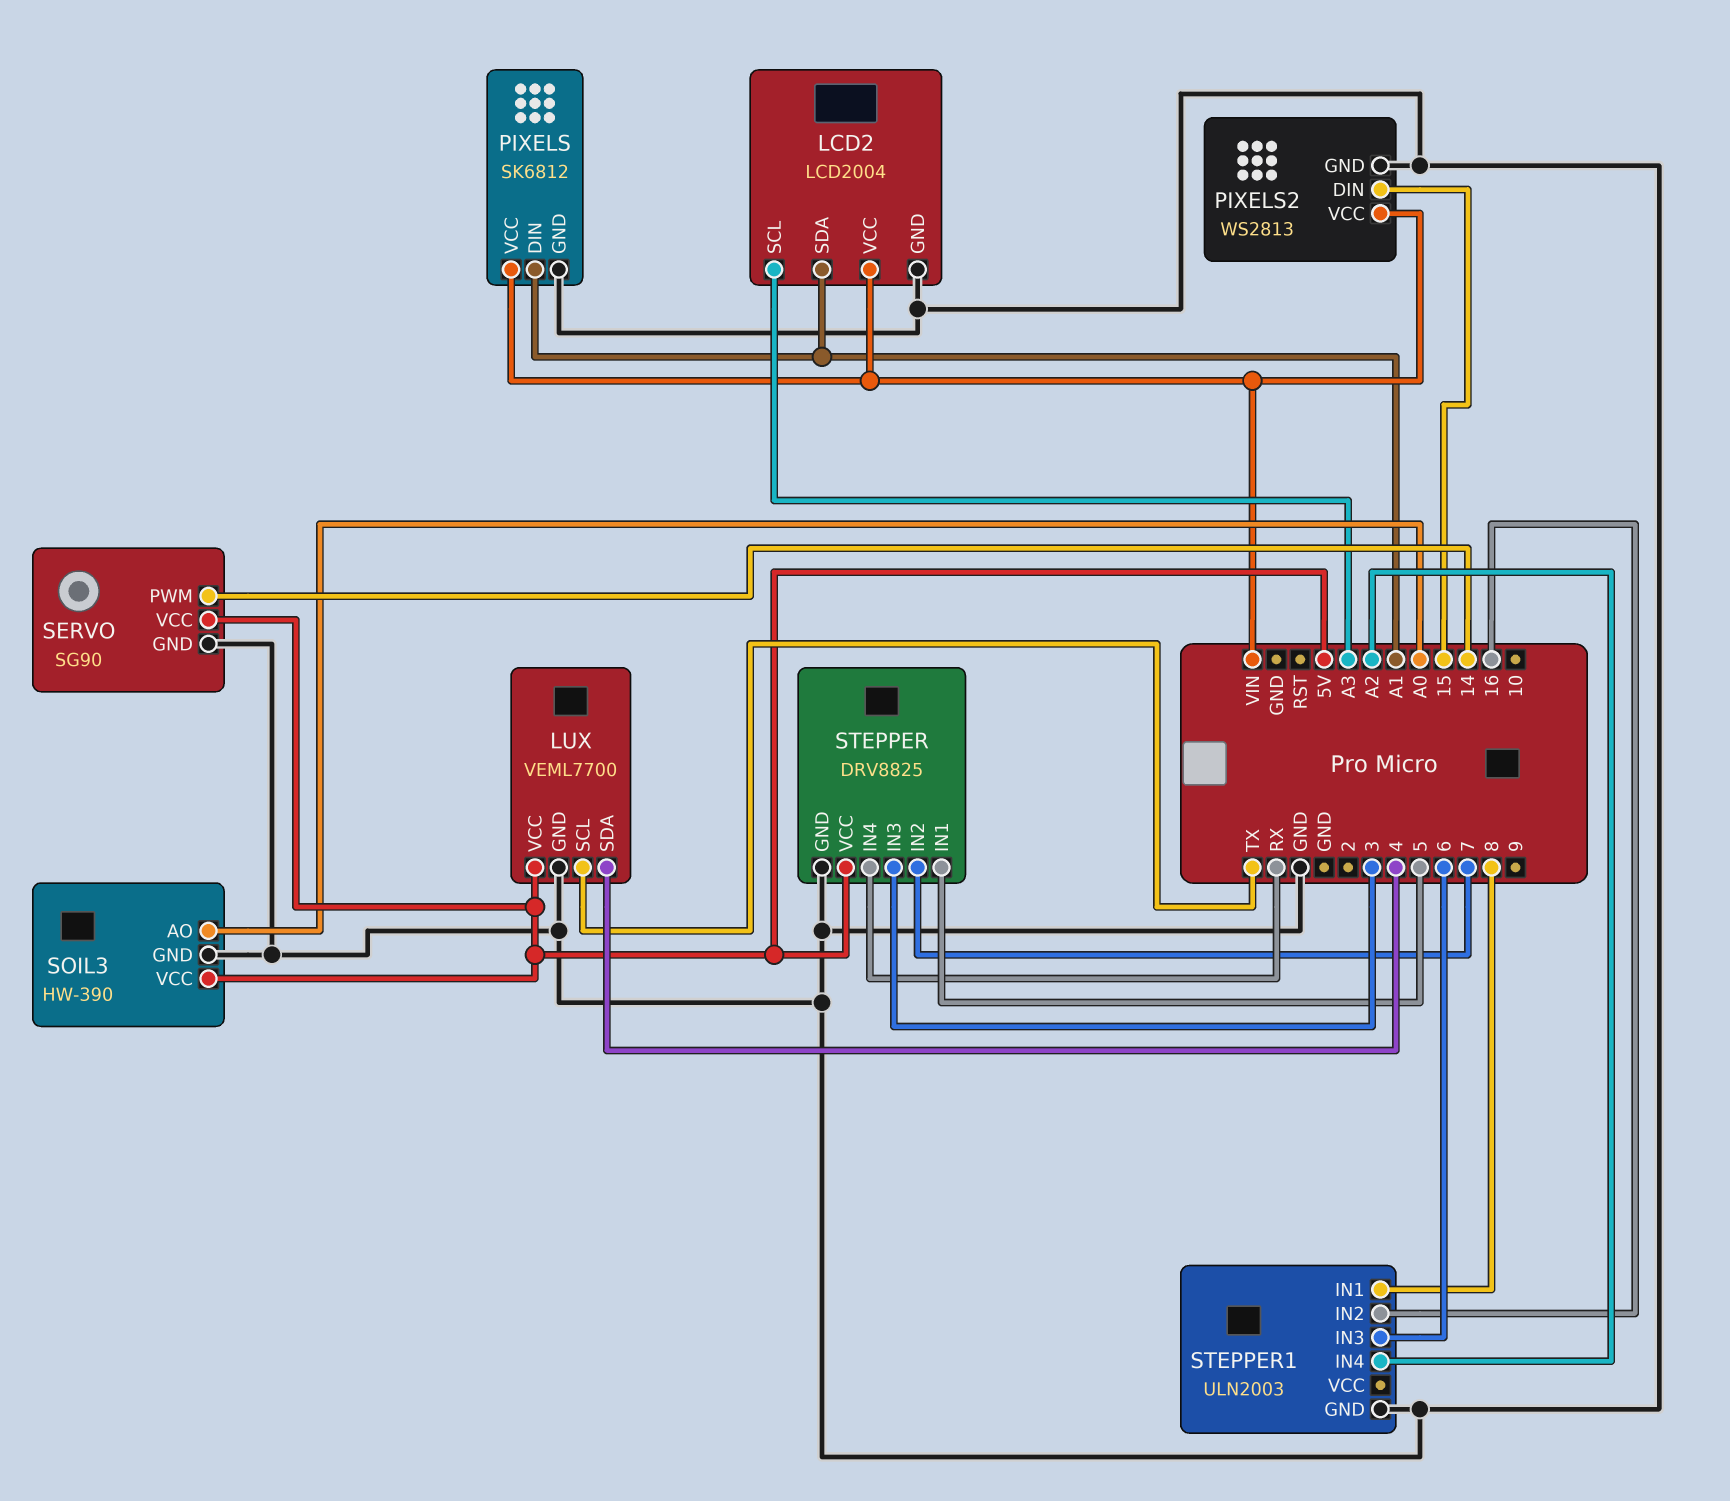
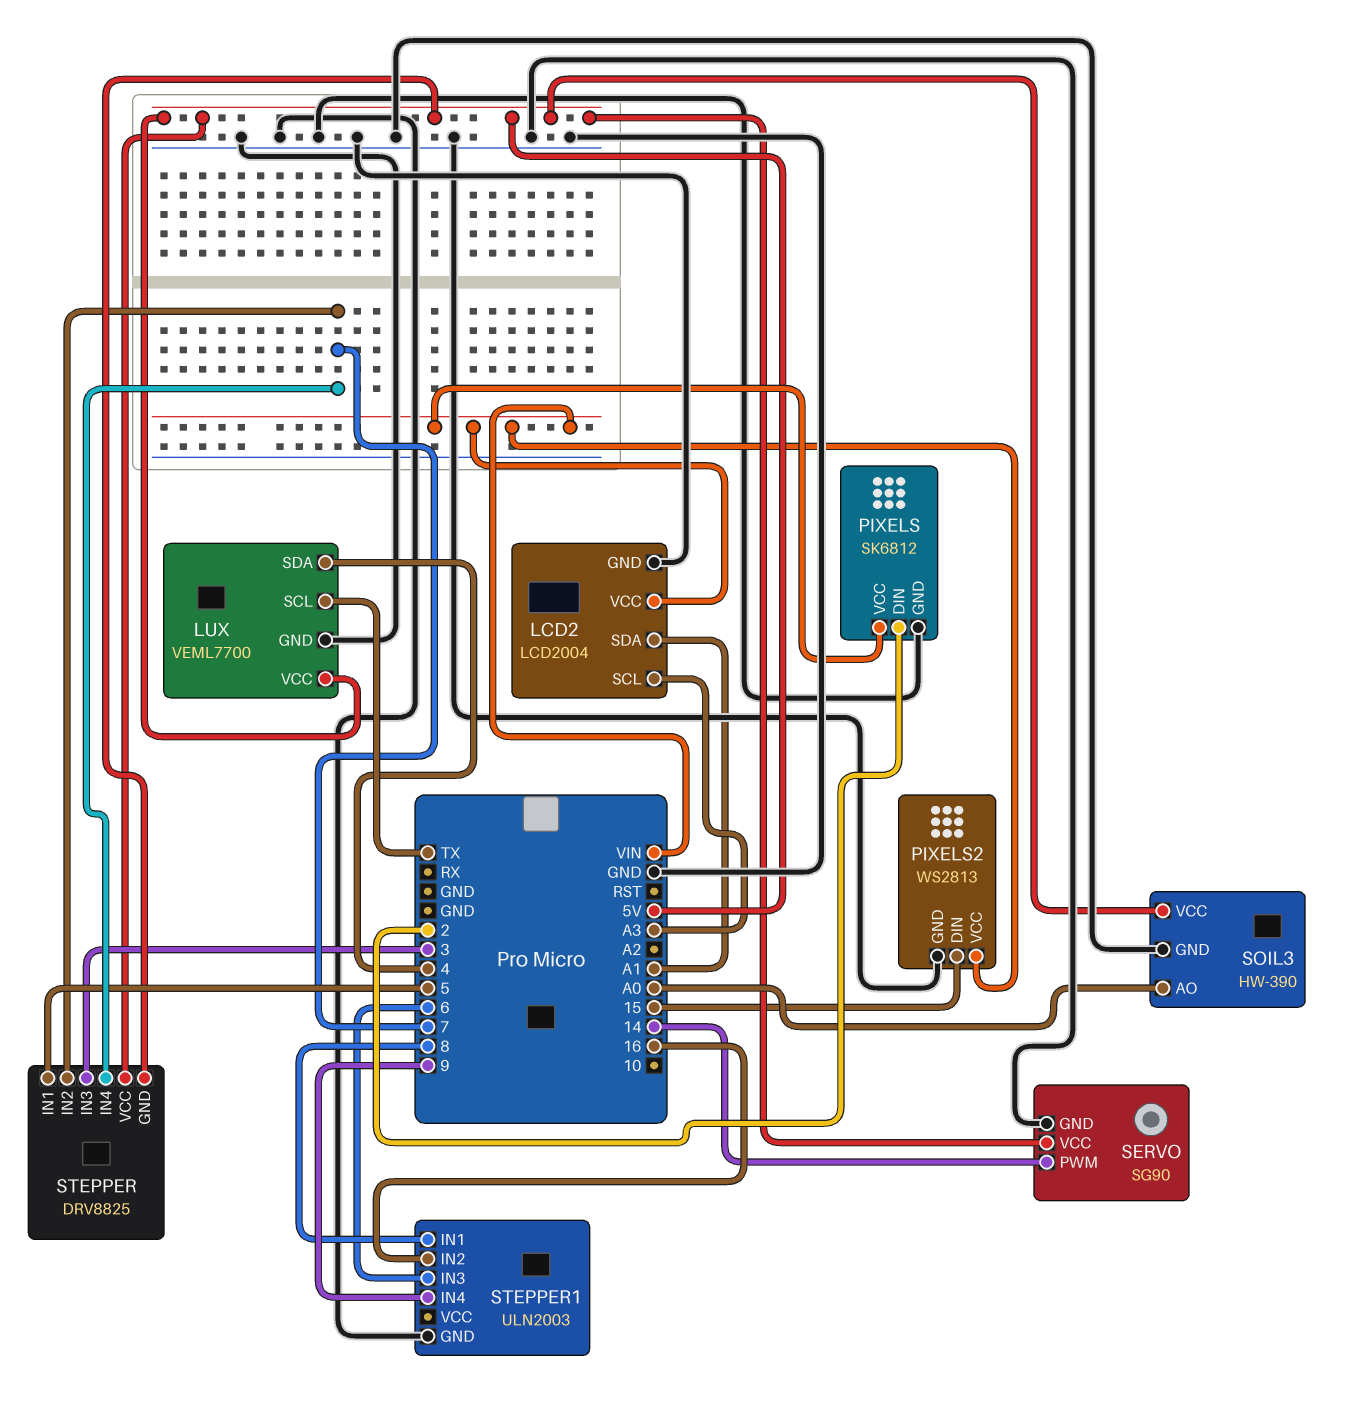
PIXELS pin DIN: A1 -> 2
STEPPER pin GND: GND -> 5V
STEPPER pin IN4: RX -> 7
STEPPER1 pin IN4: A2 -> 9

